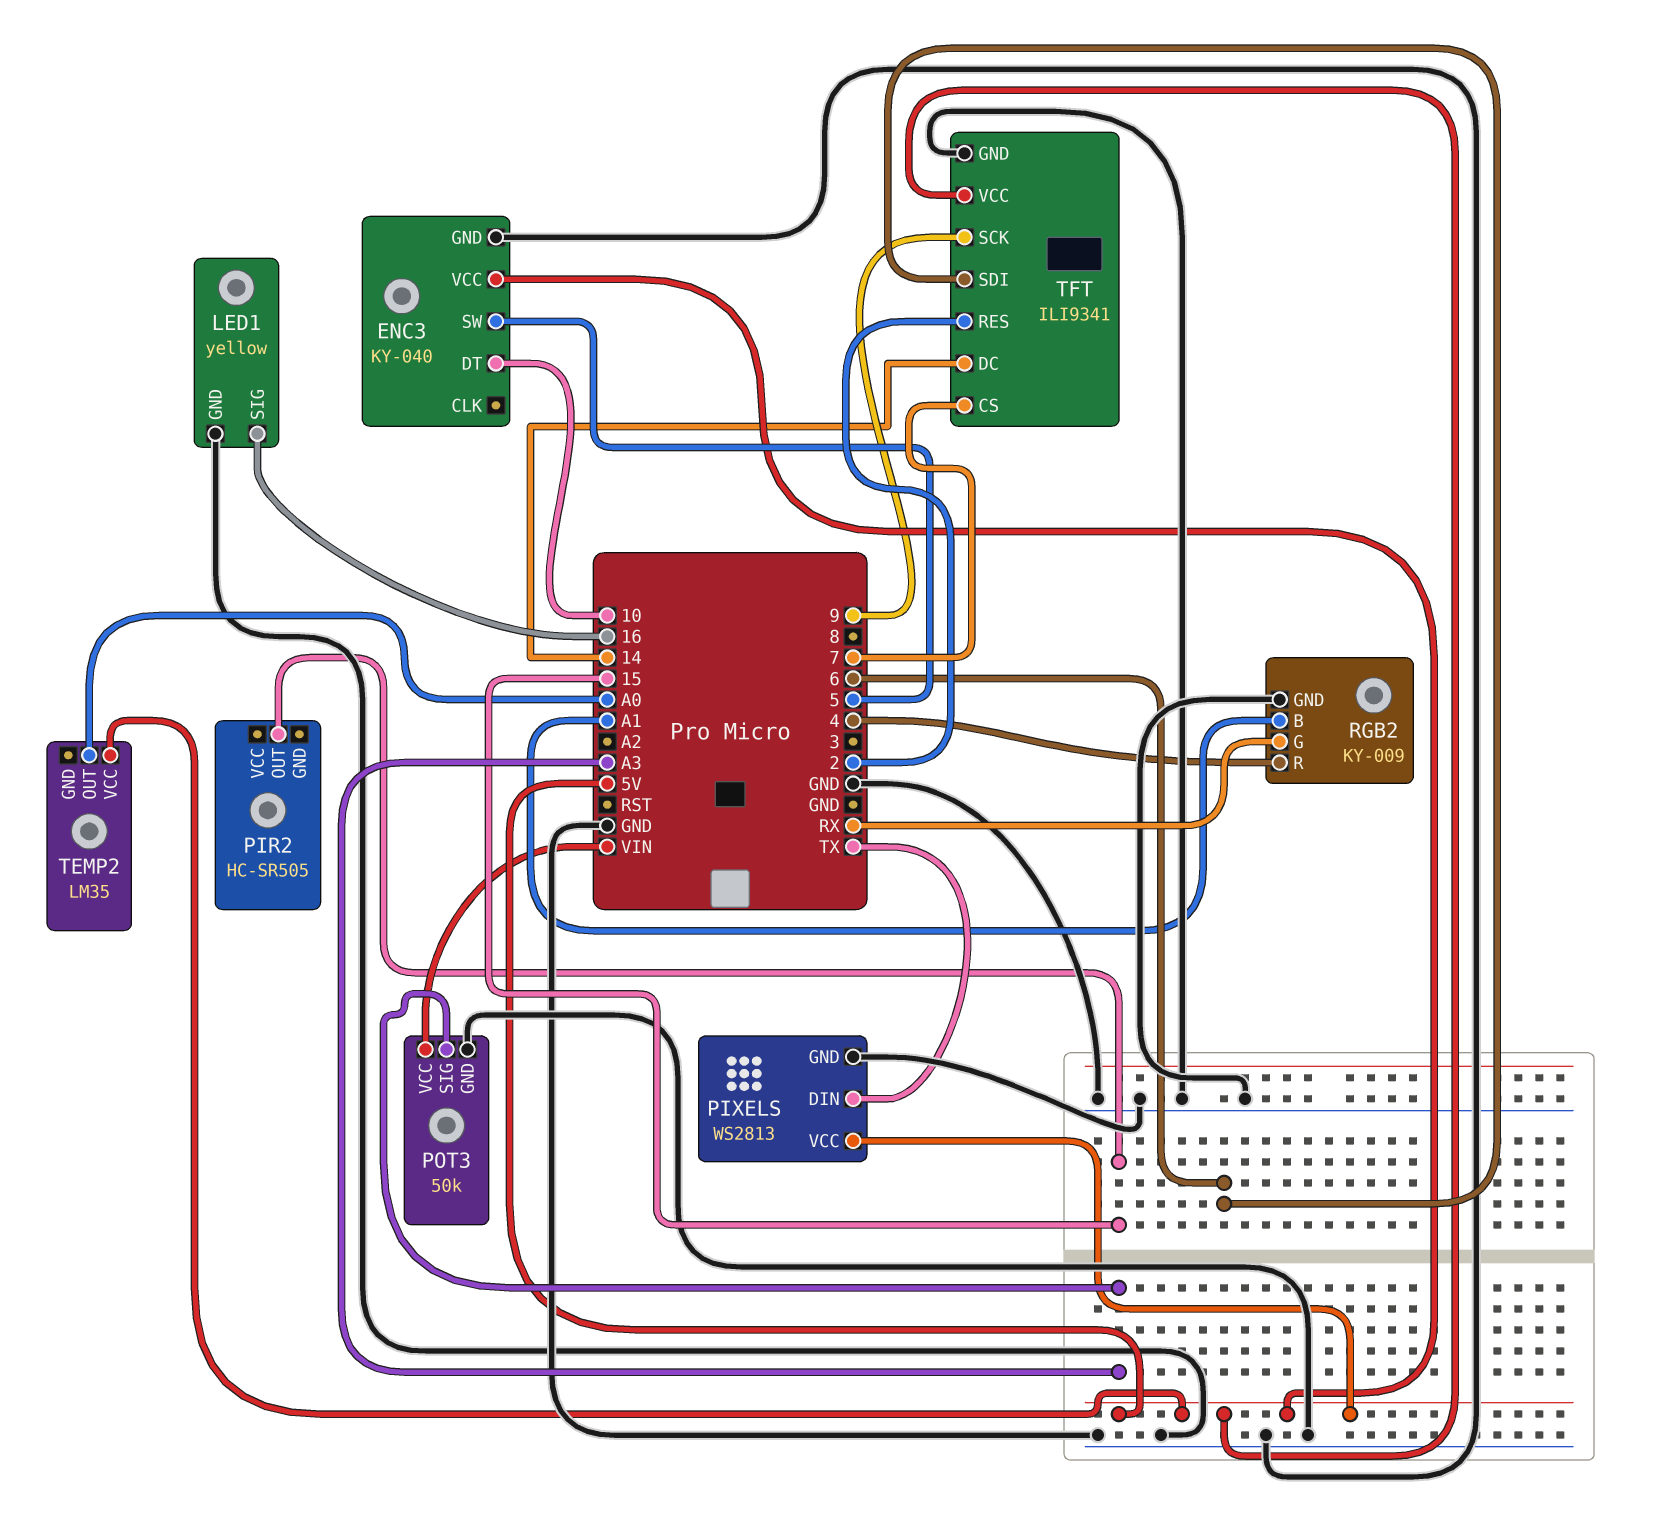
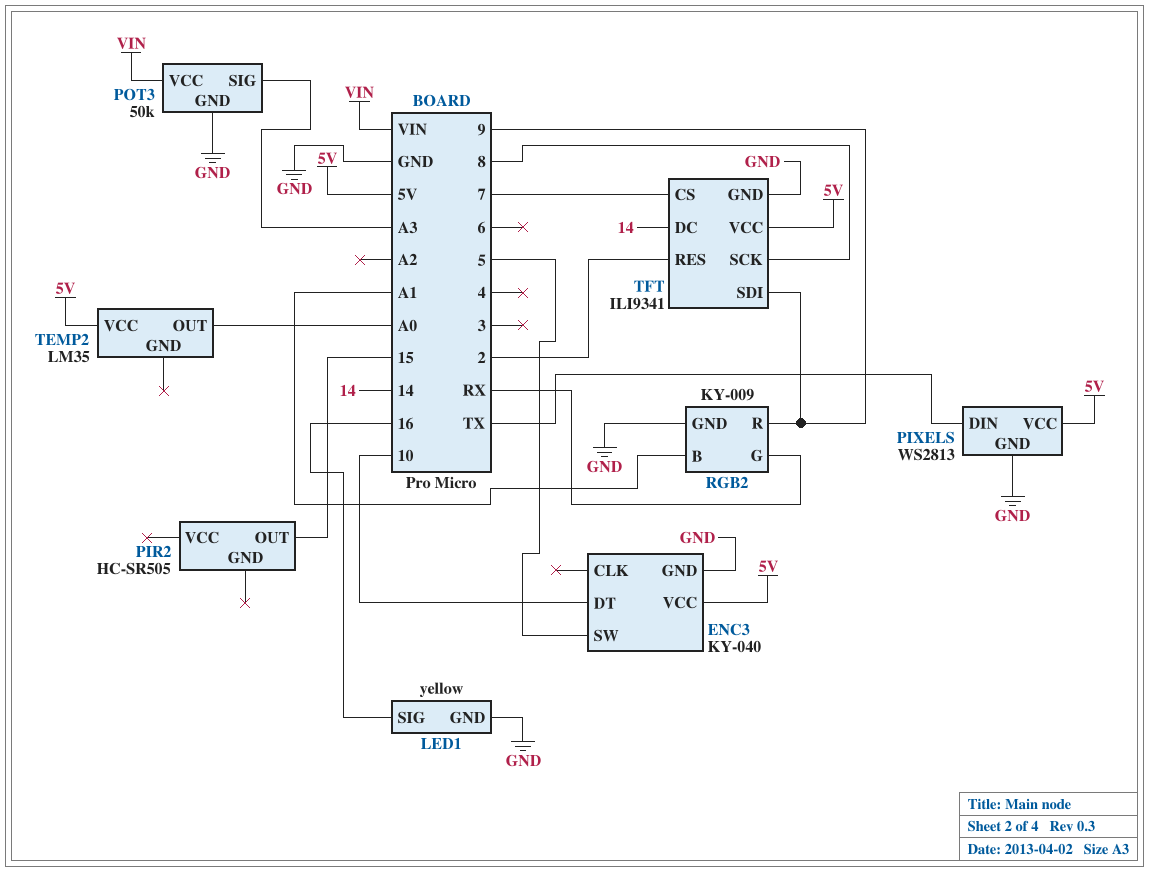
RGB2 pin R: 4 -> 9
TFT pin SCK: 9 -> 8
TFT pin SDI: 6 -> 9

